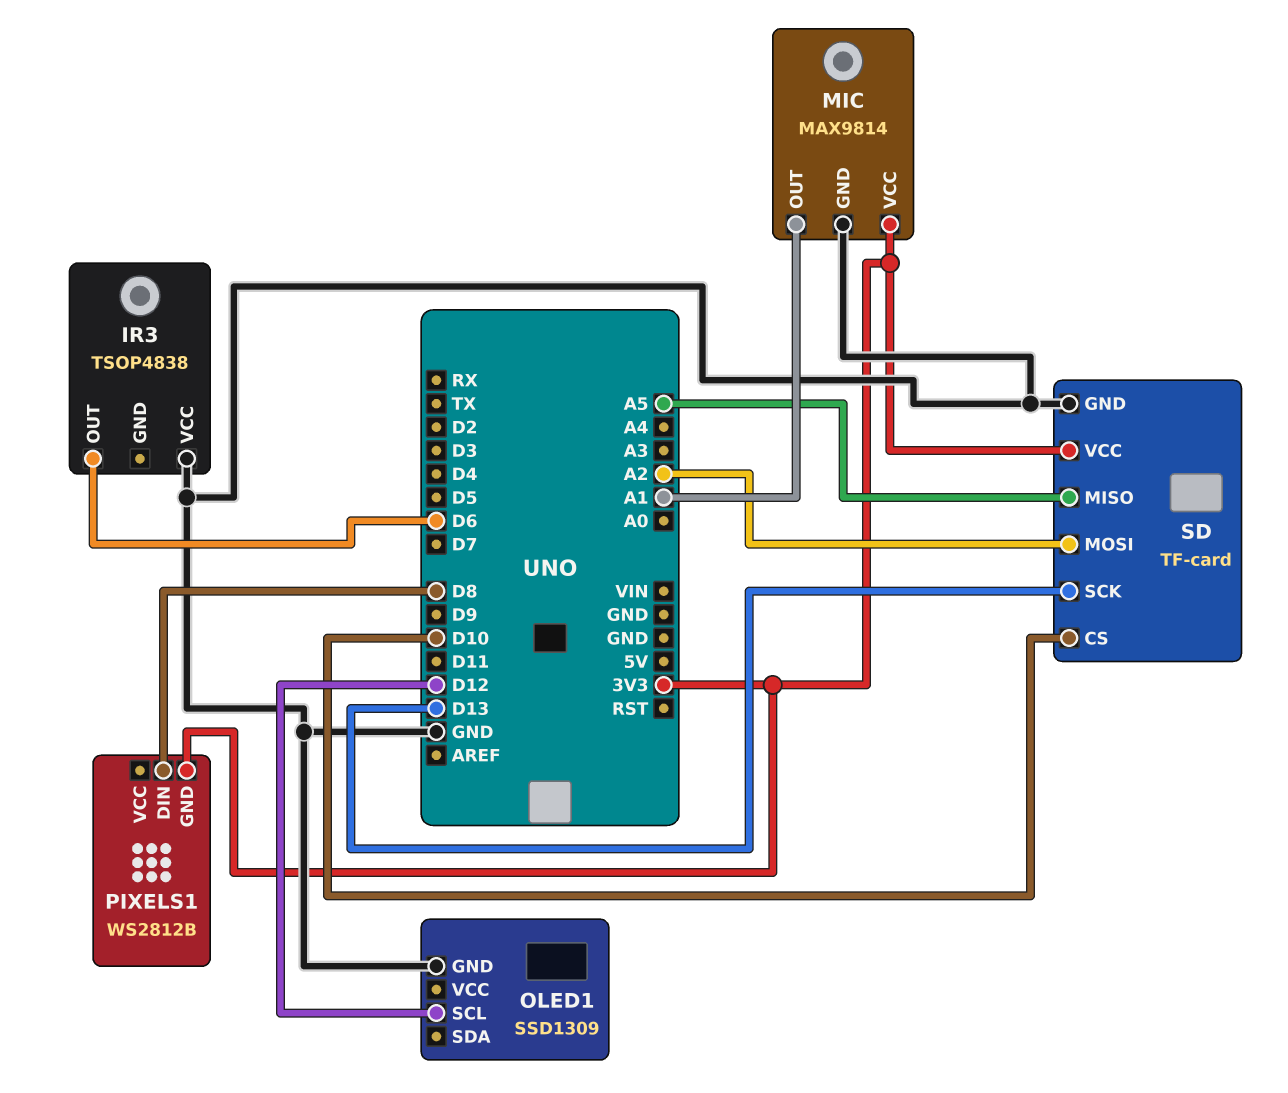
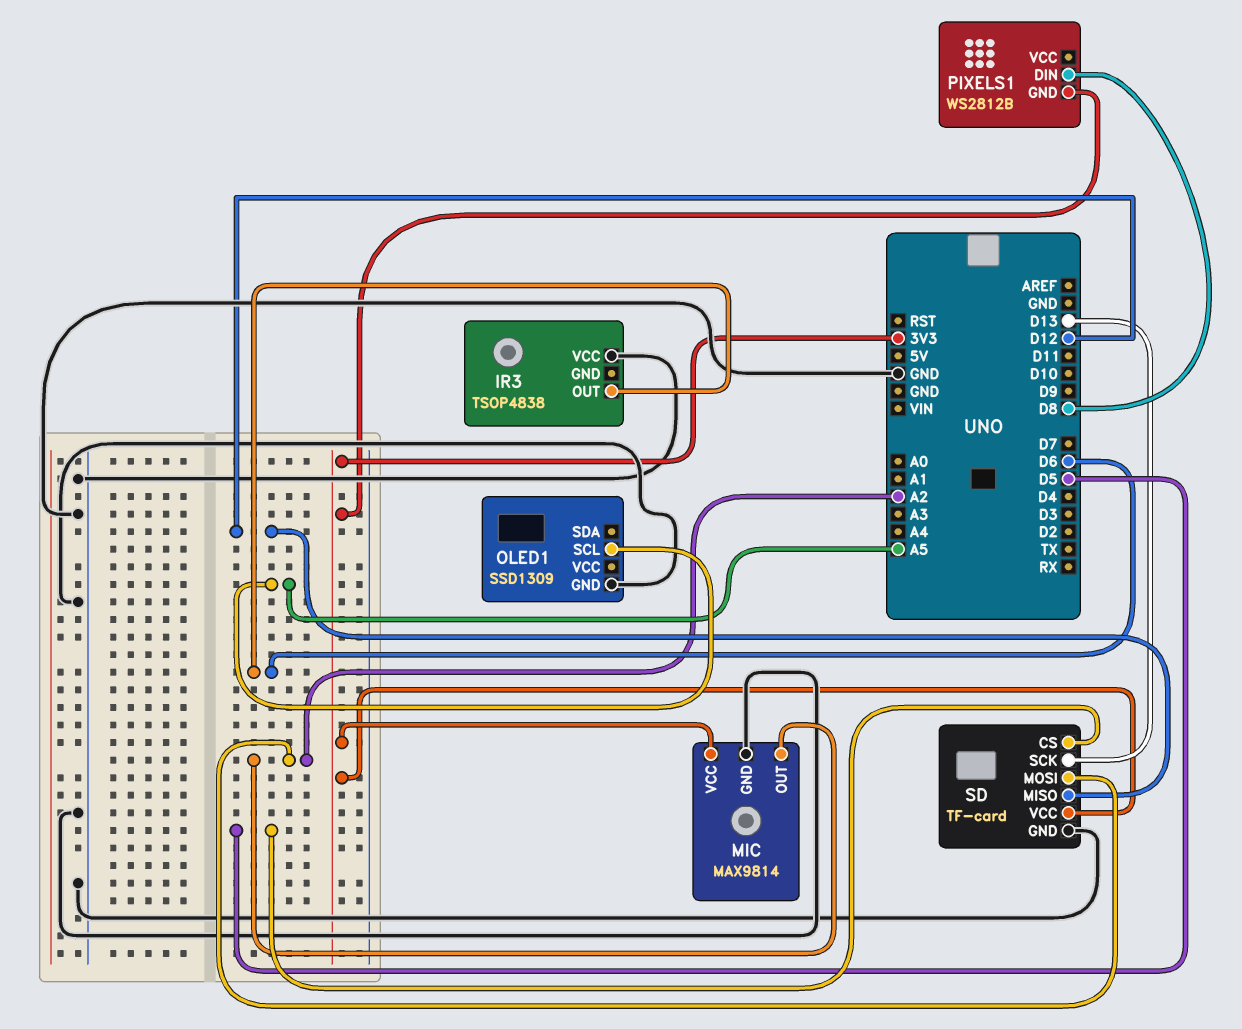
MIC pin OUT: A1 -> A2
OLED1 pin SCL: D12 -> A5
SD pin CS: D10 -> D5
SD pin MISO: A5 -> D12

